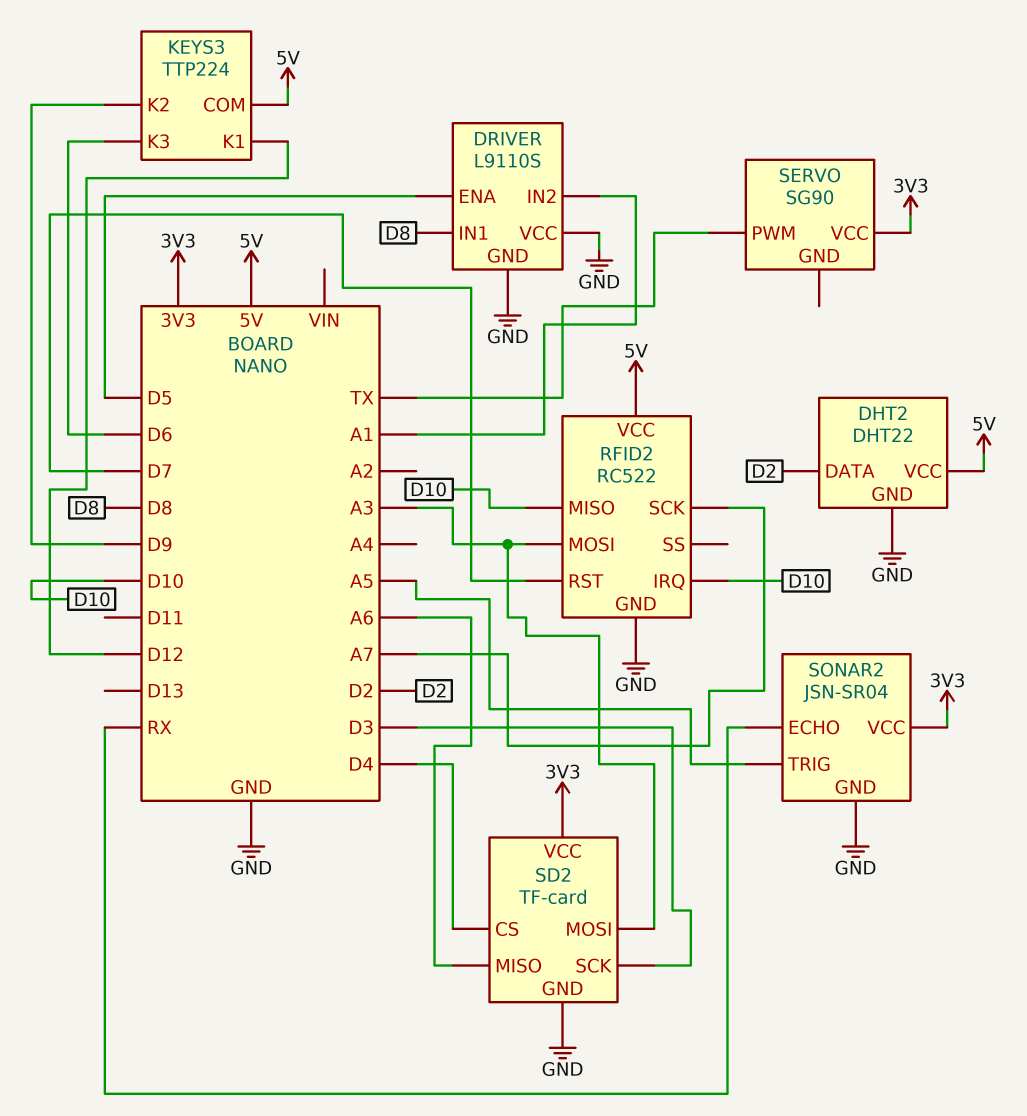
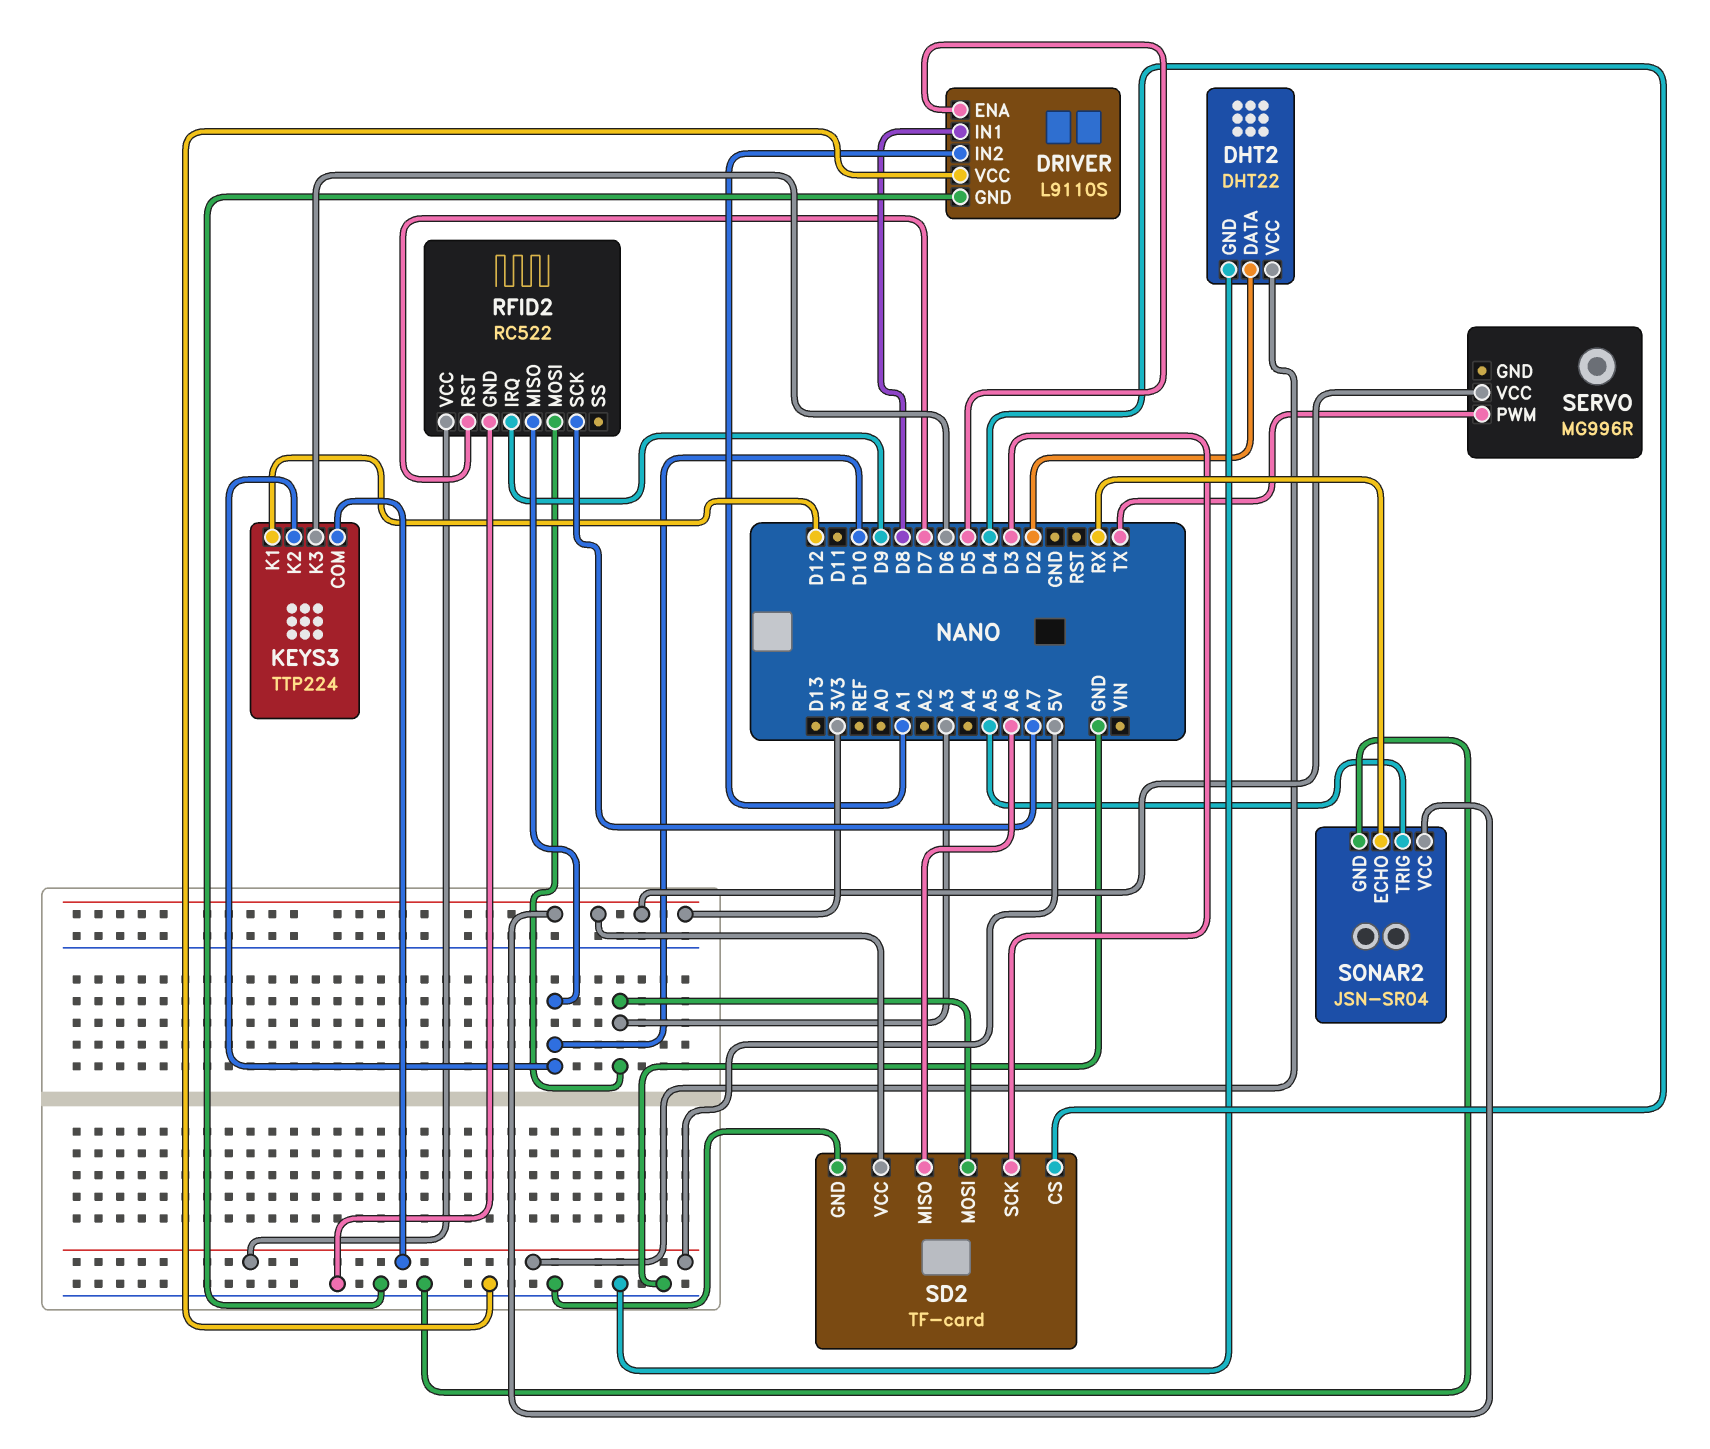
KEYS3 pin K2: D9 -> D10
RFID2 pin IRQ: D10 -> D9
SERVO: SG90 -> MG996R

